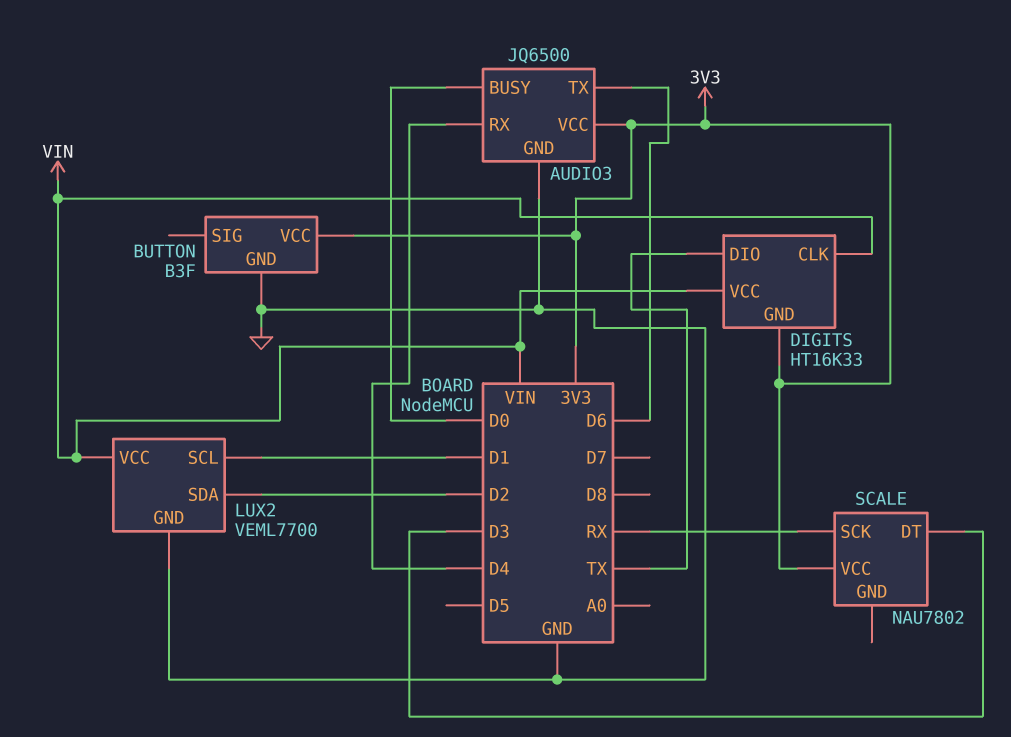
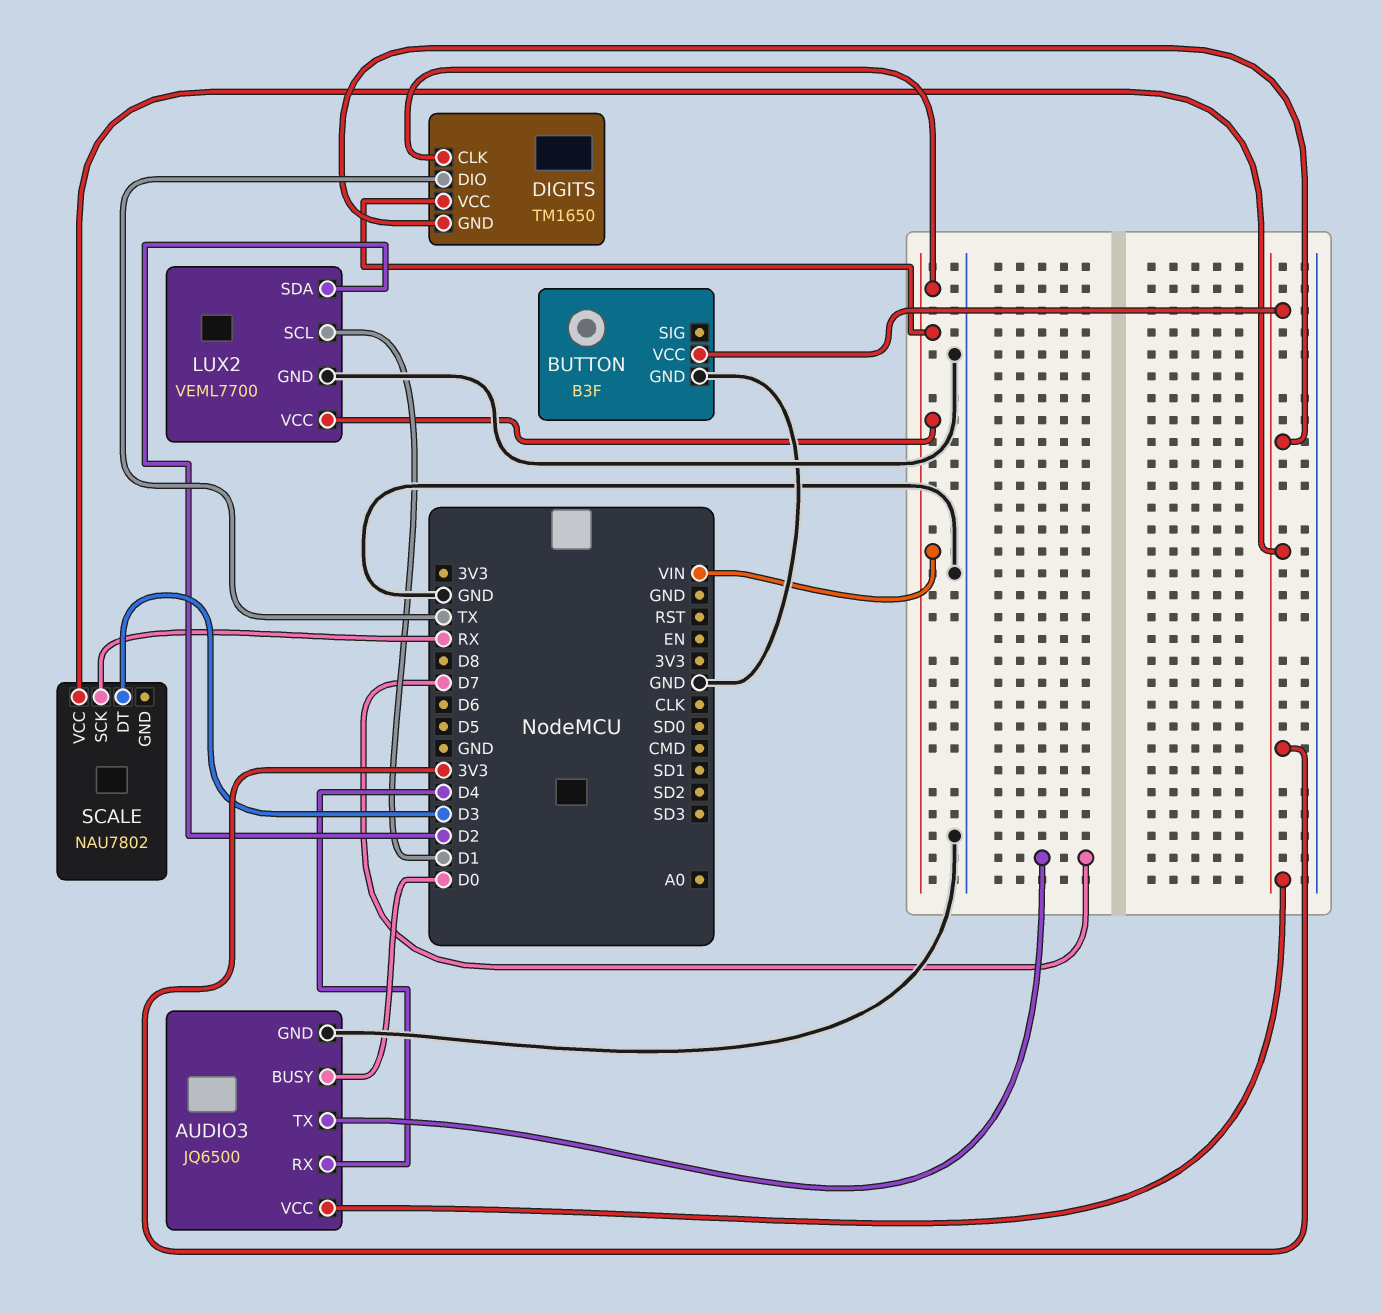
AUDIO3 pin TX: D6 -> D7
DIGITS: HT16K33 -> TM1650

